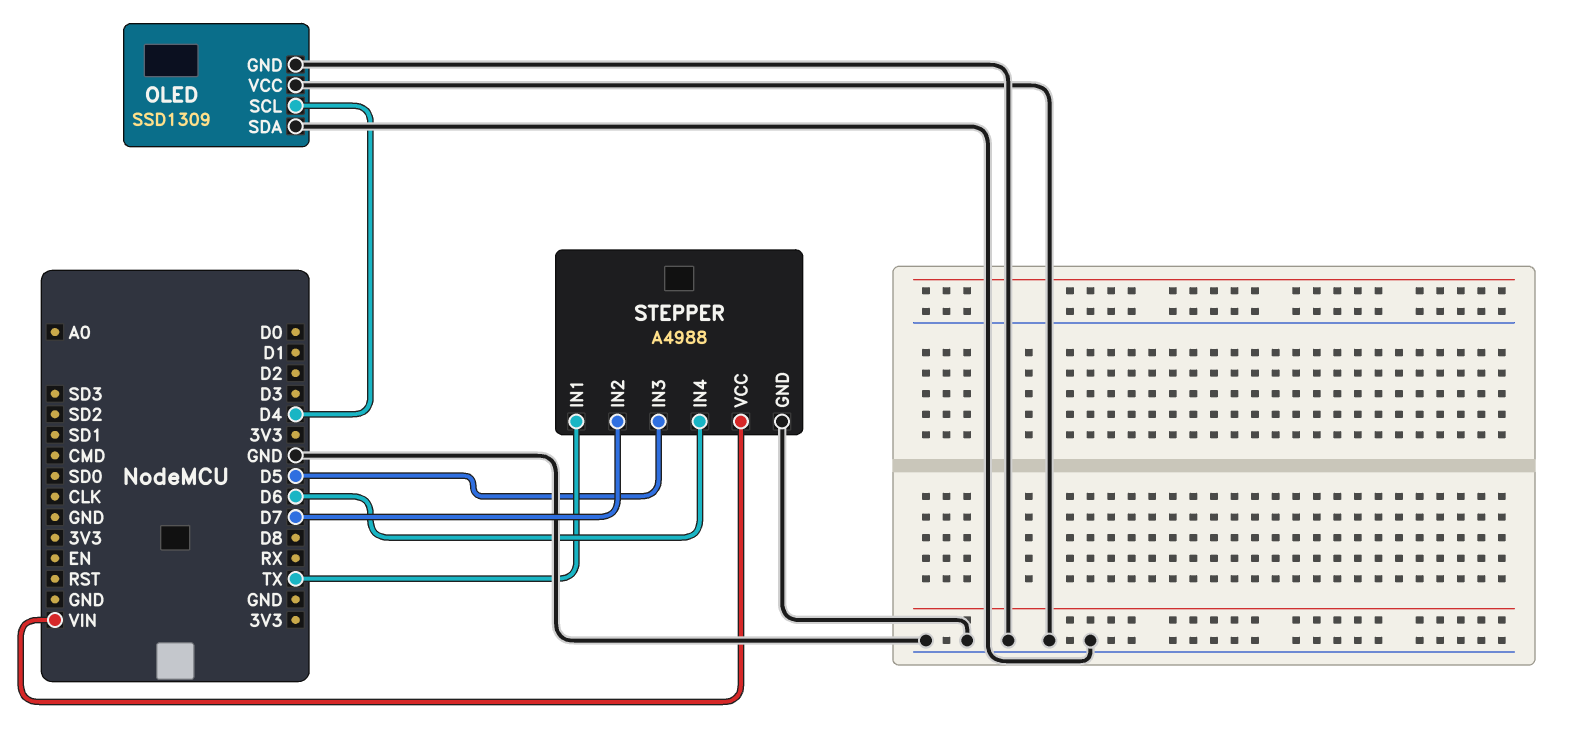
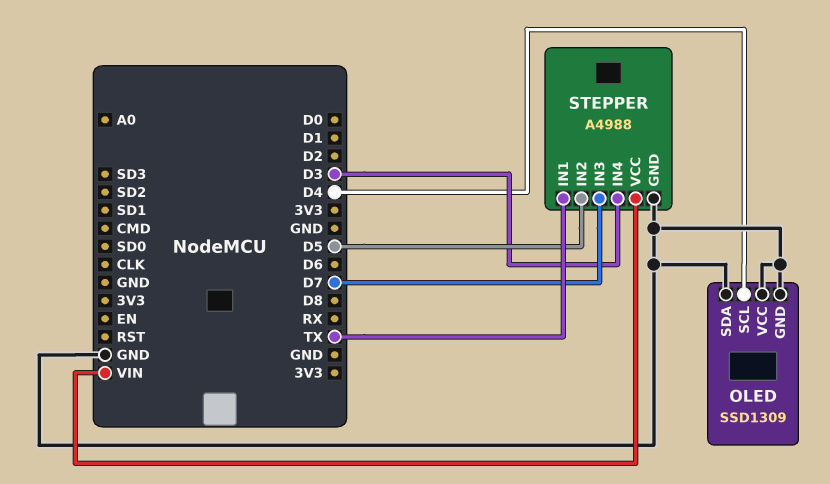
STEPPER pin IN2: D7 -> D5
STEPPER pin IN3: D5 -> D7
STEPPER pin IN4: D6 -> D3

